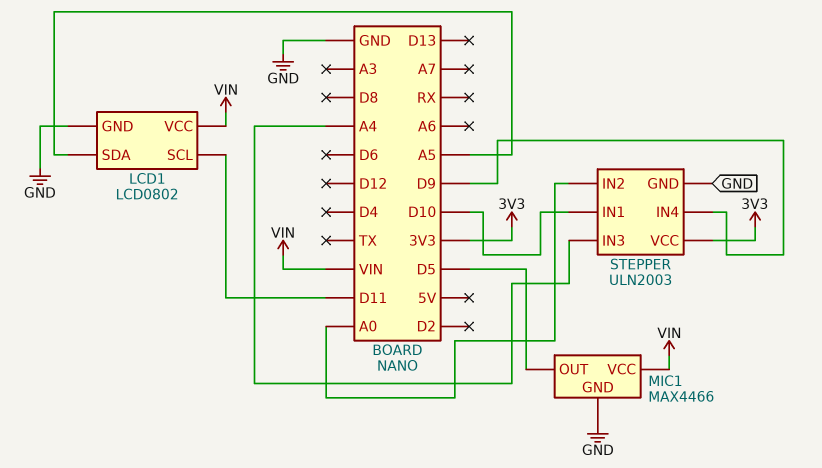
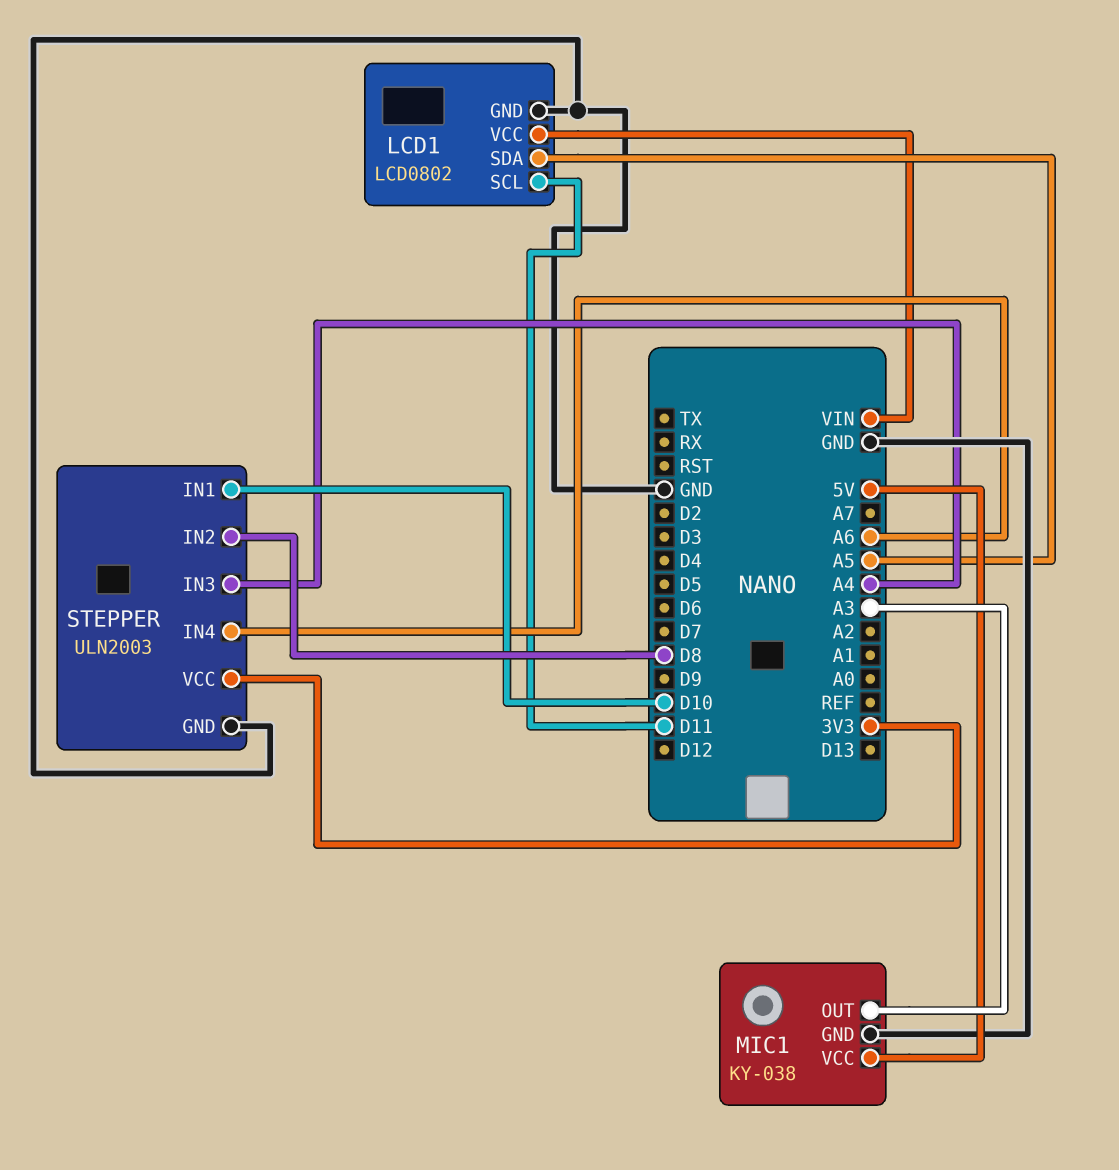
MIC1: MAX4466 -> KY-038
MIC1 pin OUT: D5 -> A3
MIC1 pin VCC: VIN -> 5V
STEPPER pin IN2: A0 -> D8
STEPPER pin IN4: D9 -> A6

